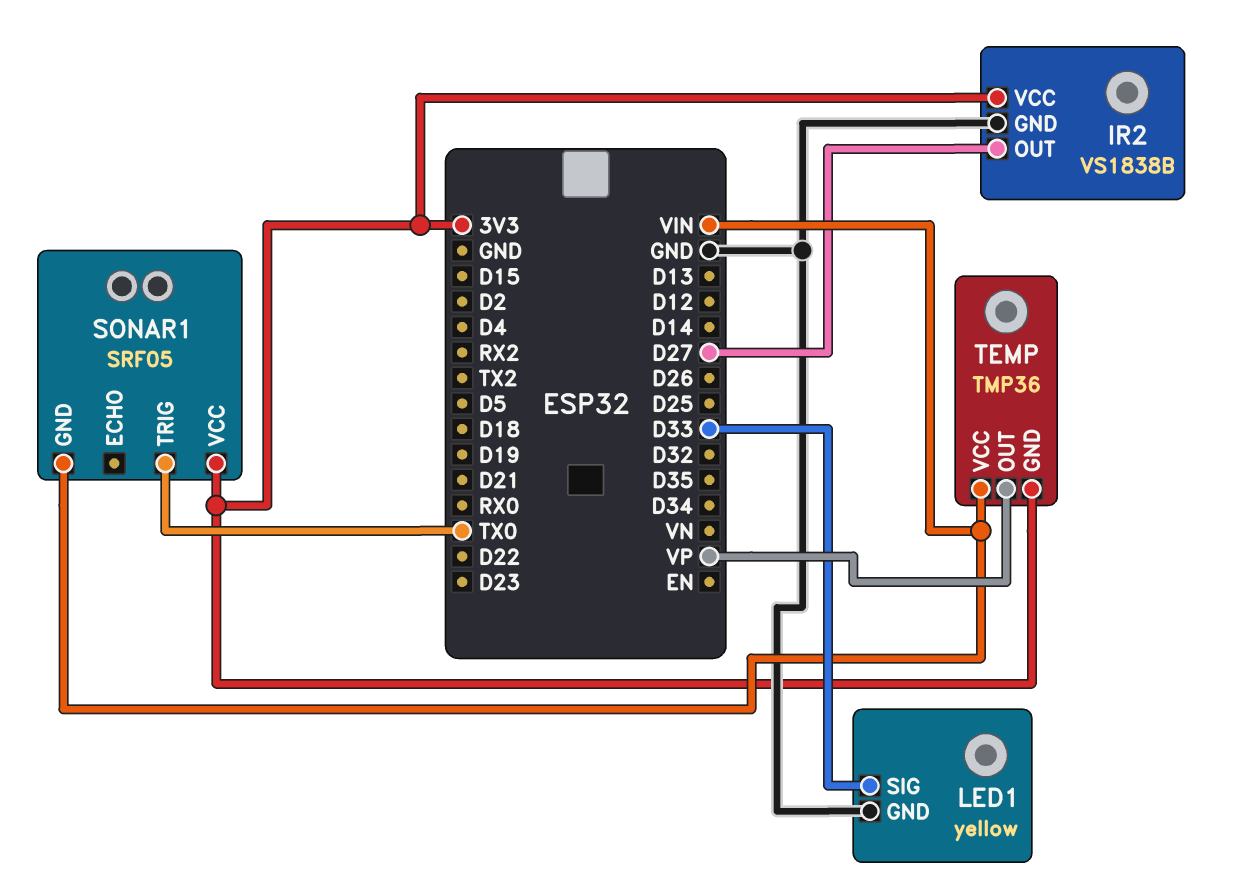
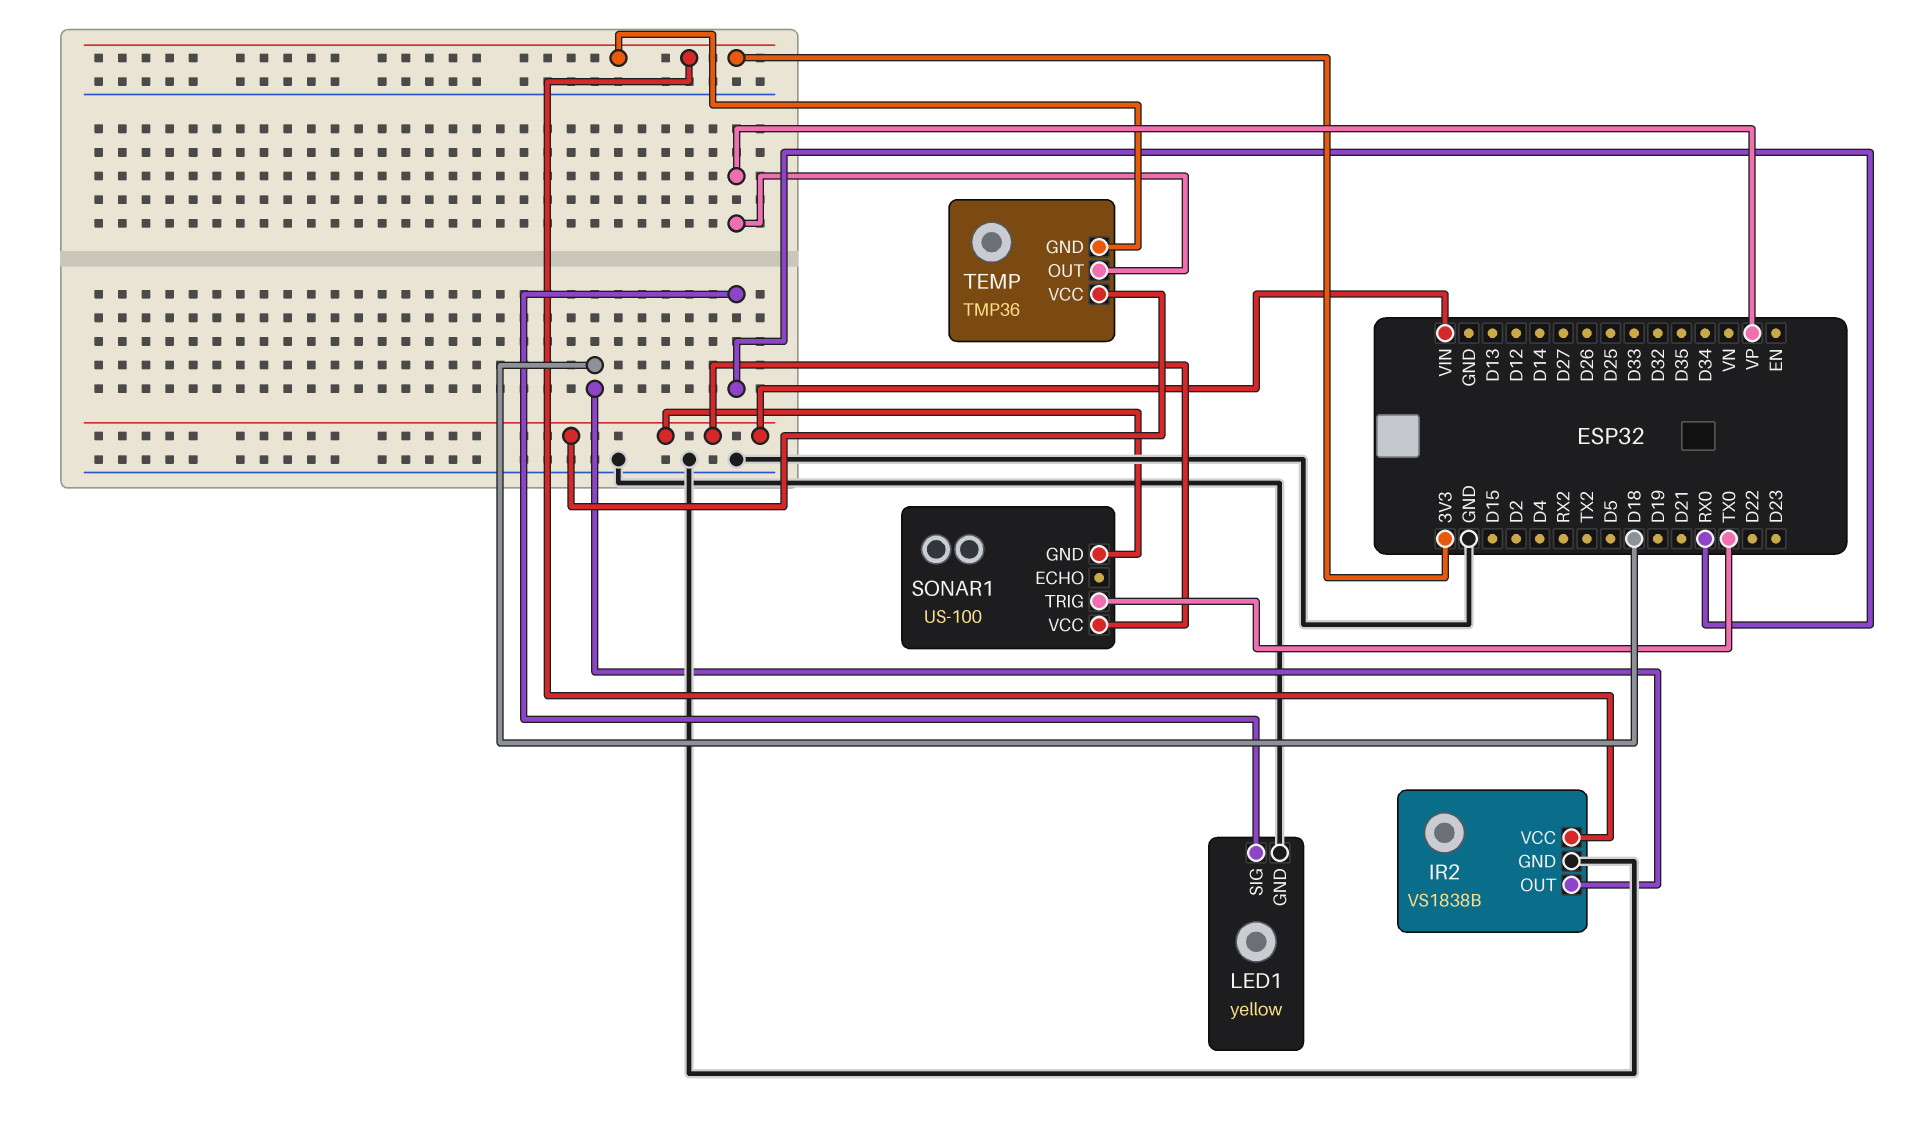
IR2 pin OUT: D27 -> D18
LED1 pin SIG: D33 -> RX0
SONAR1: SRF05 -> US-100
SONAR1 pin VCC: 3V3 -> VIN

